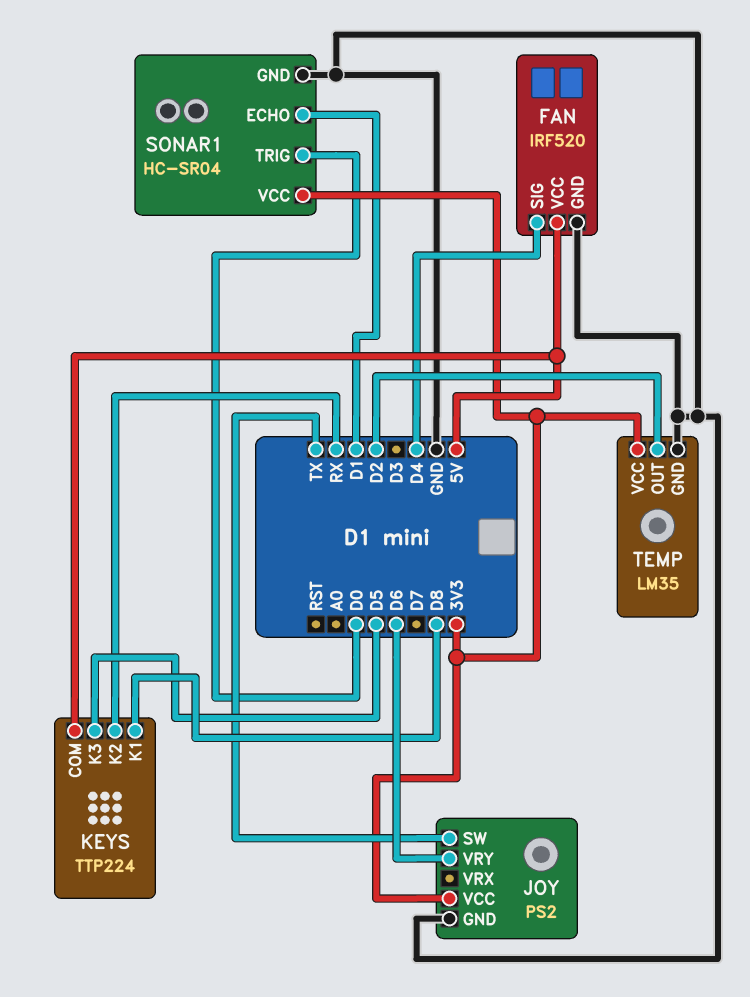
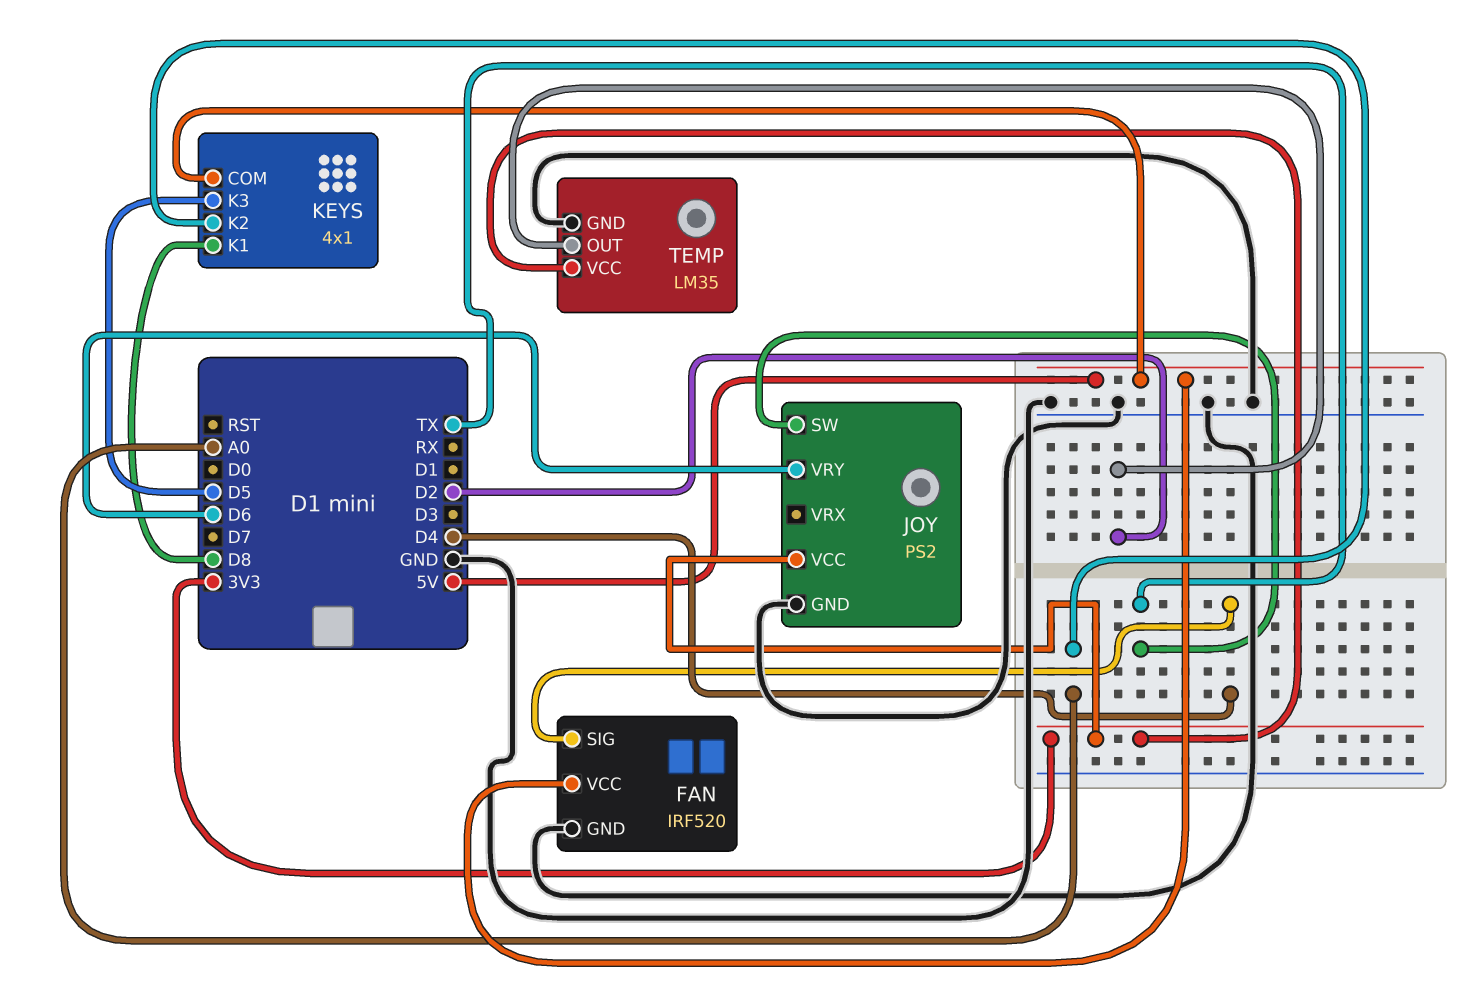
KEYS: TTP224 -> 4x1
KEYS pin K2: RX -> A0
SONAR1: HC-SR04 -> none
SONAR1 pin ECHO: D1 -> none
SONAR1 pin GND: GND -> none
SONAR1 pin TRIG: D0 -> none
SONAR1 pin VCC: 3V3 -> none

